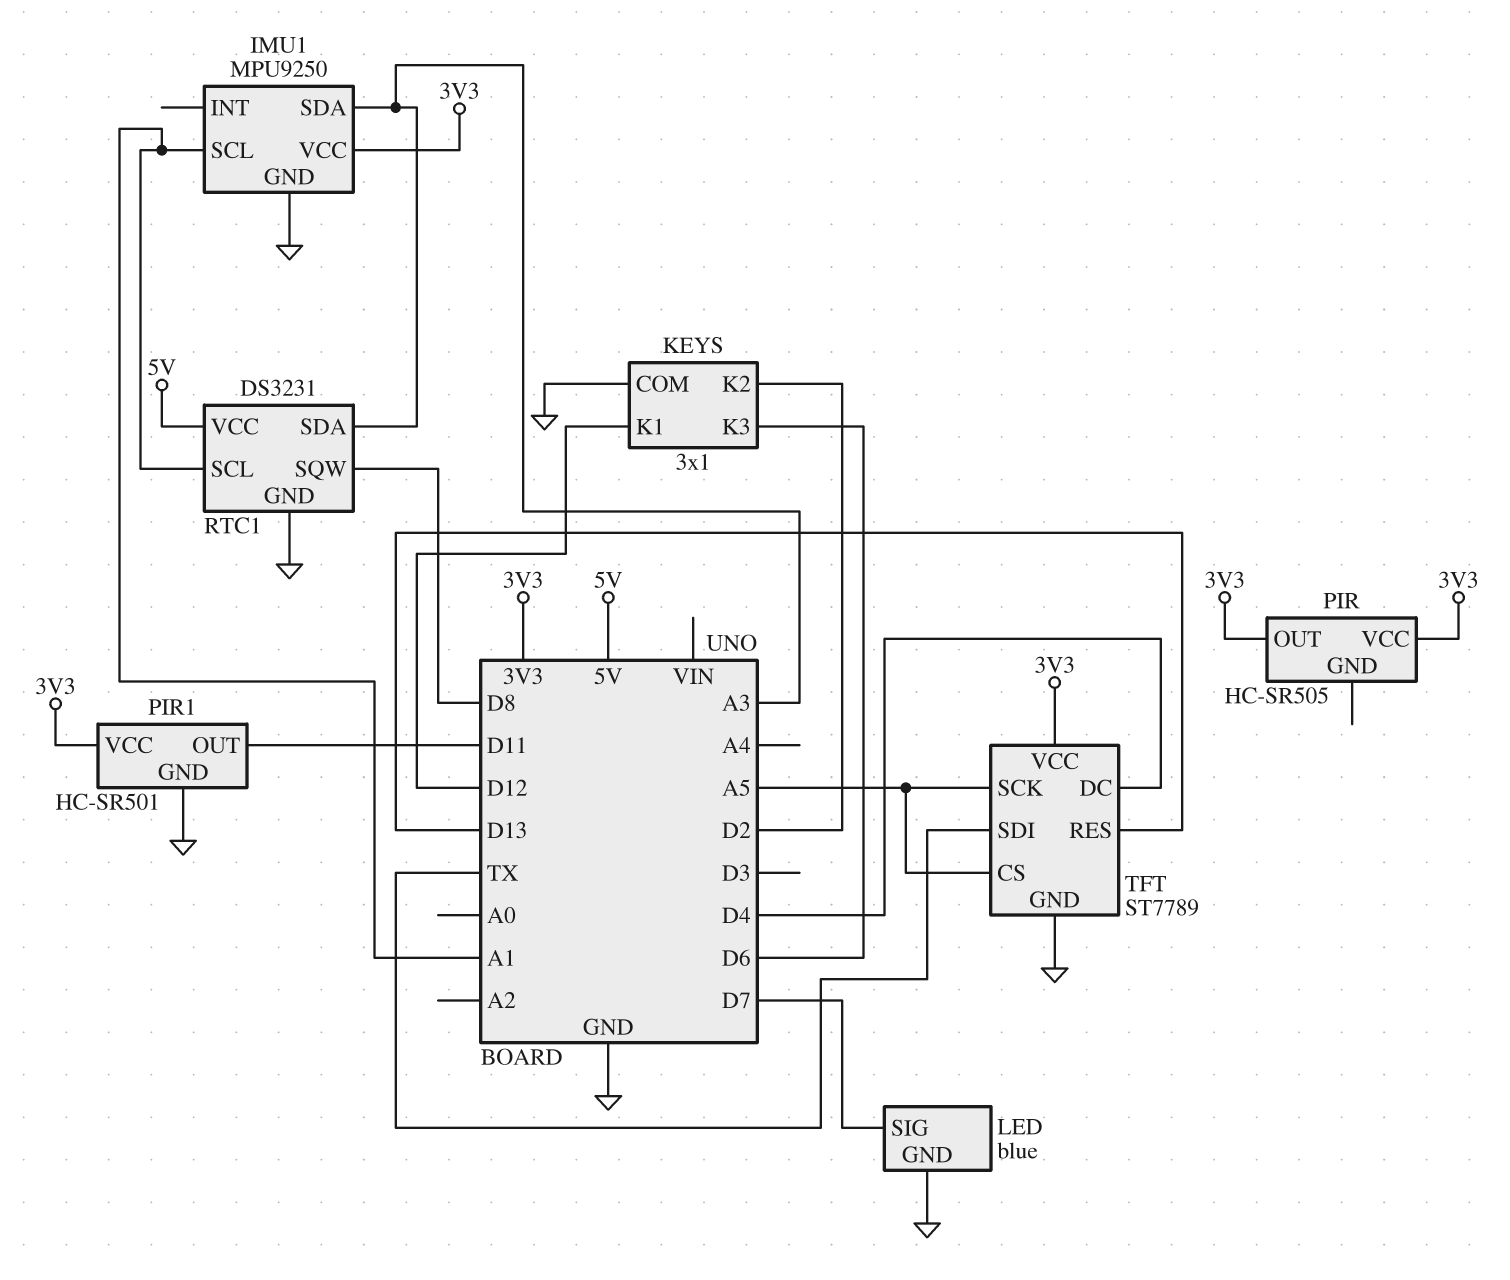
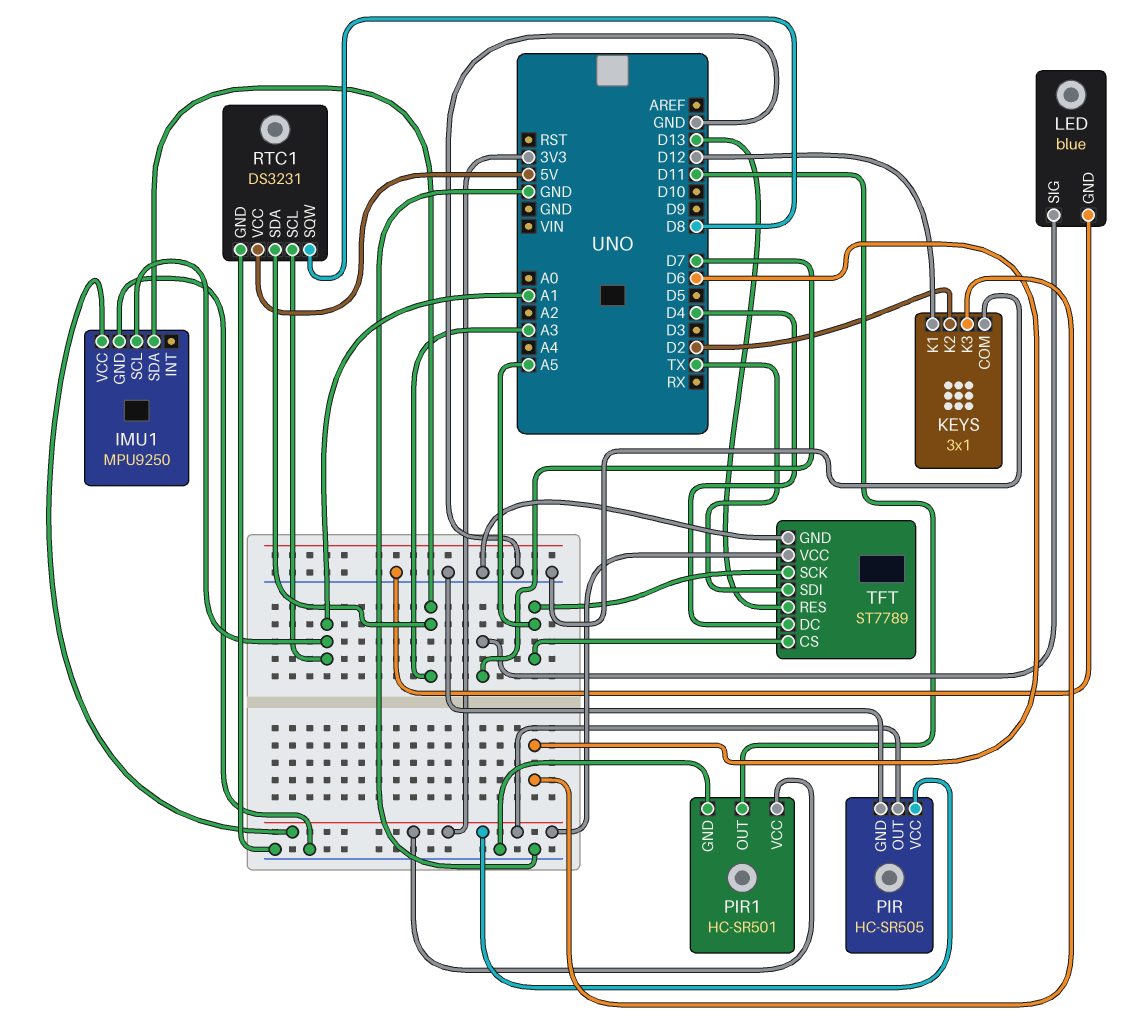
PIR pin GND: none -> GND

